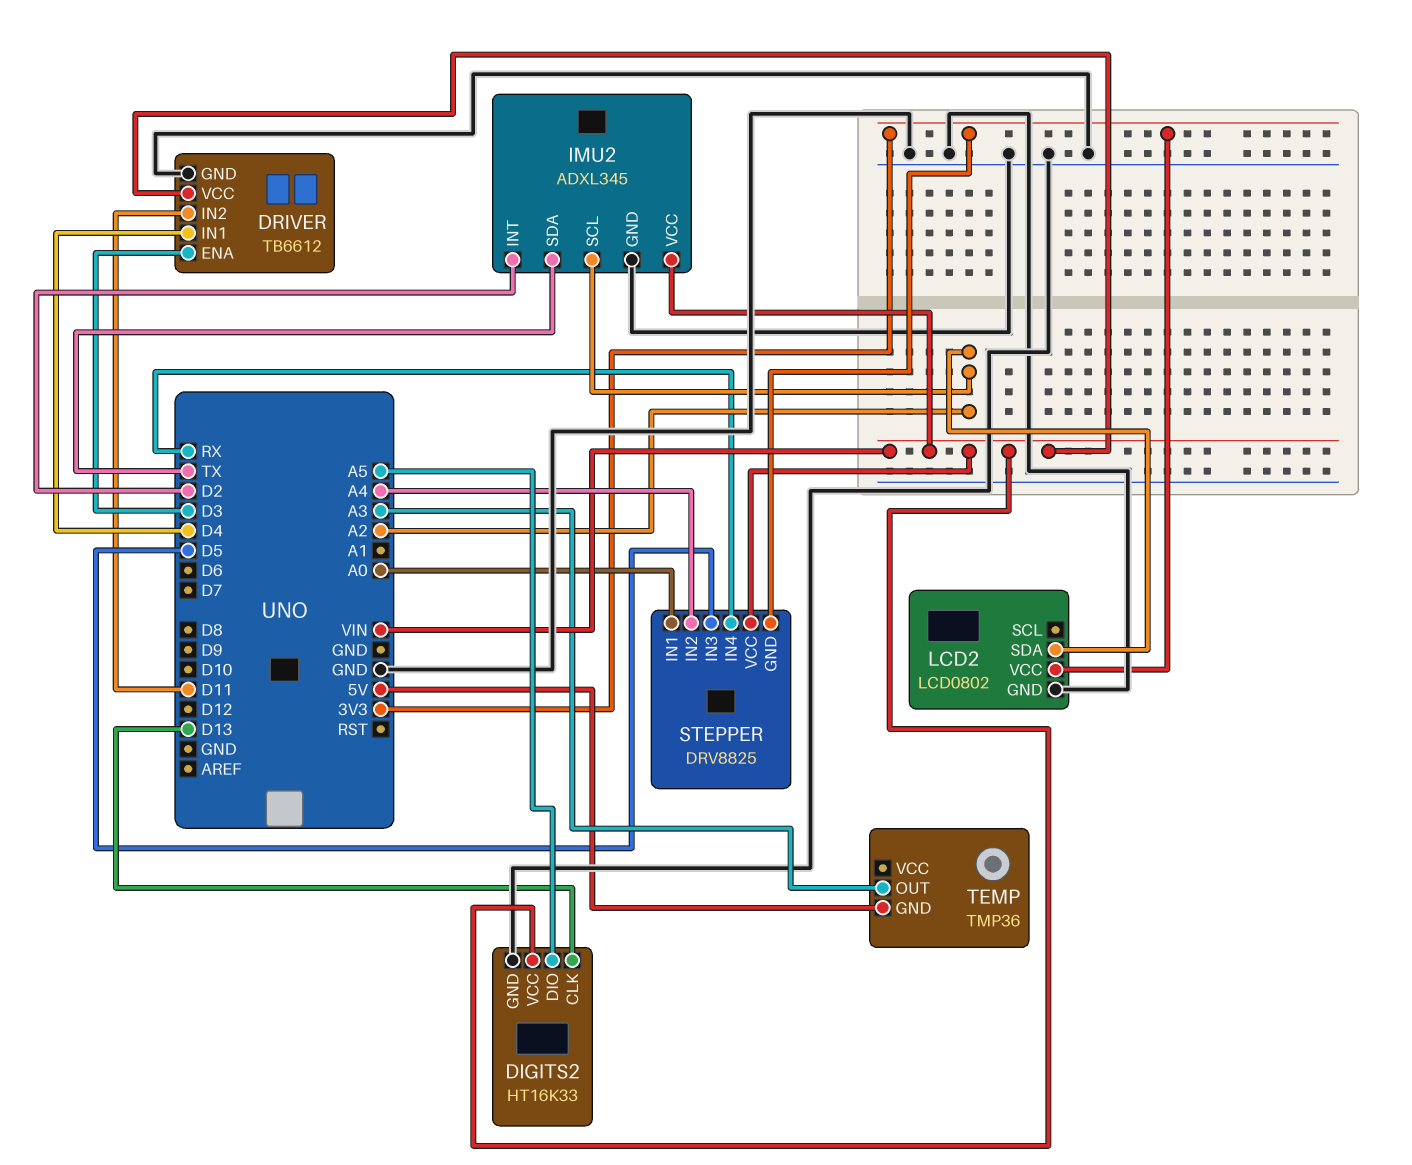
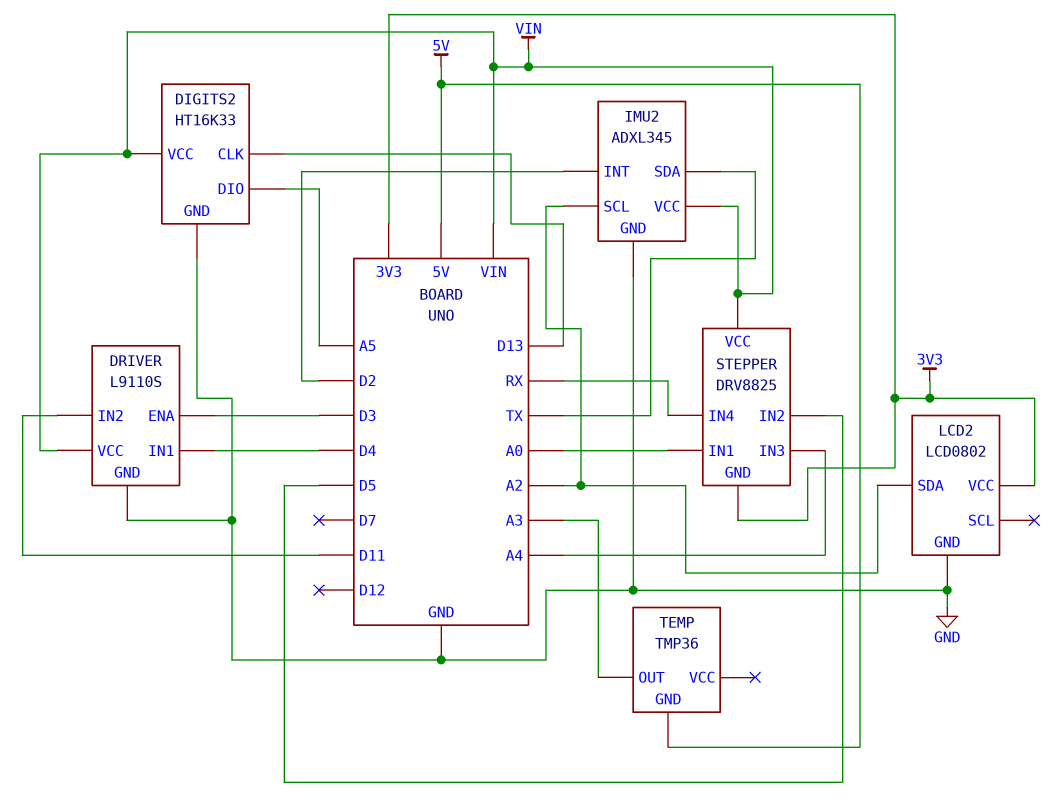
DRIVER: TB6612 -> L9110S
STEPPER pin IN2: A4 -> D5
STEPPER pin IN3: D5 -> A4

